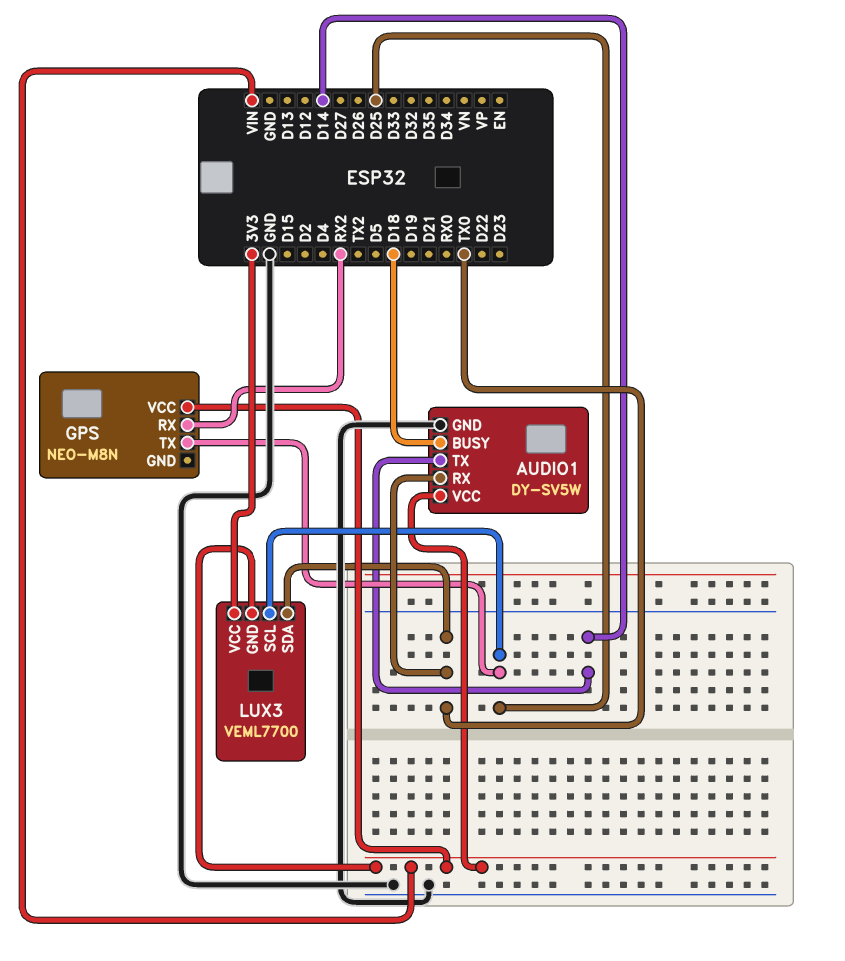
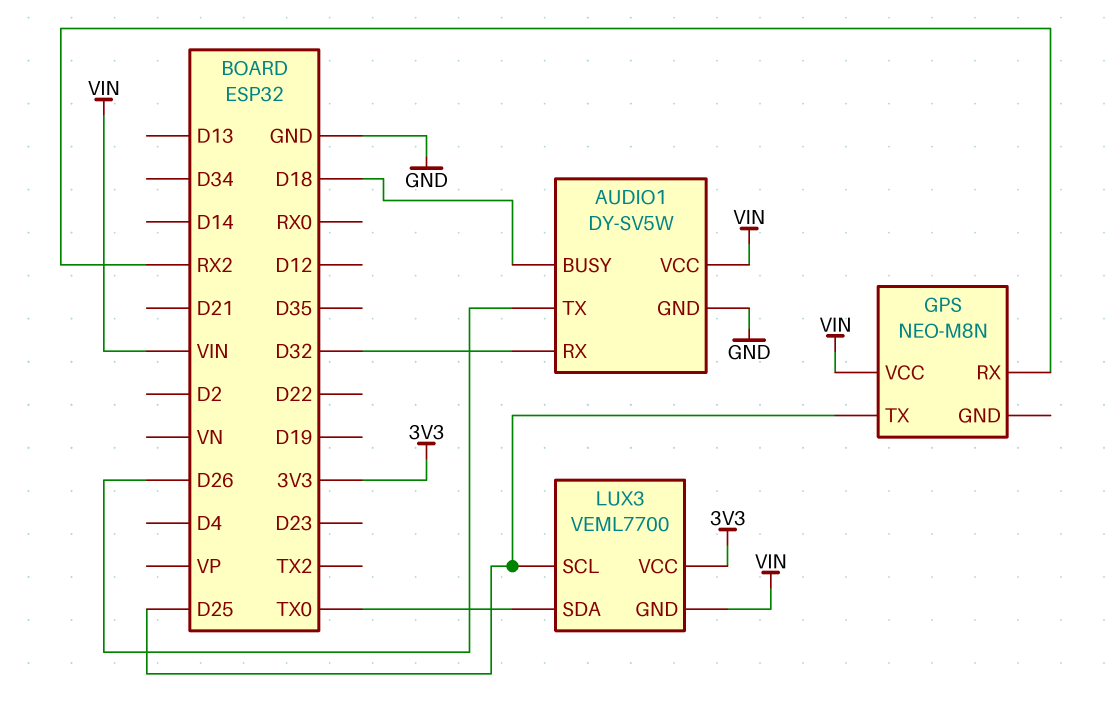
AUDIO1 pin RX: TX0 -> D32
AUDIO1 pin TX: D14 -> D26

